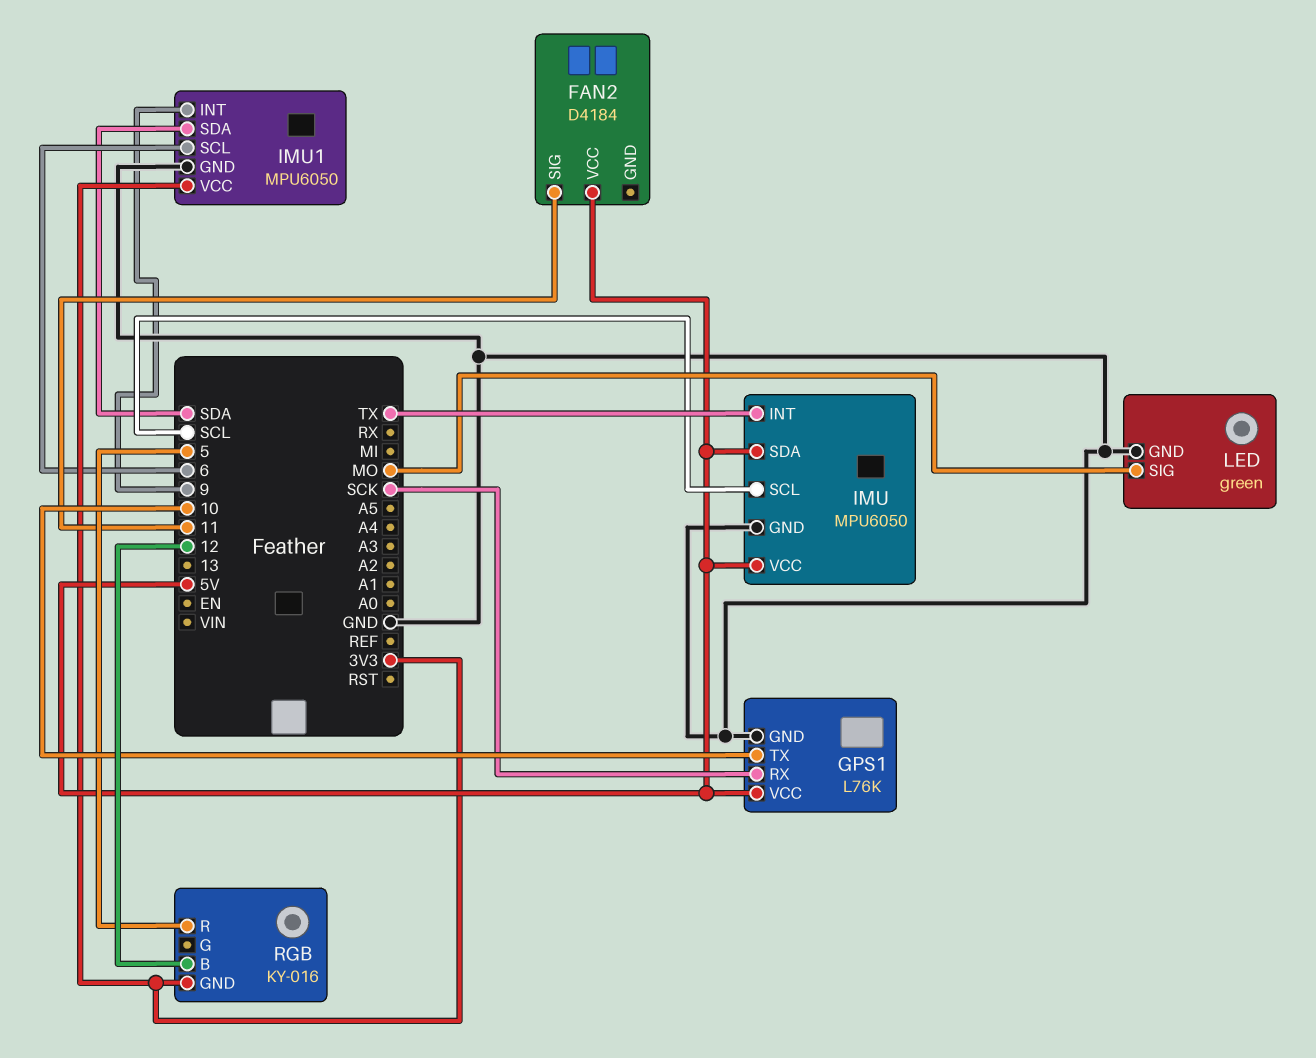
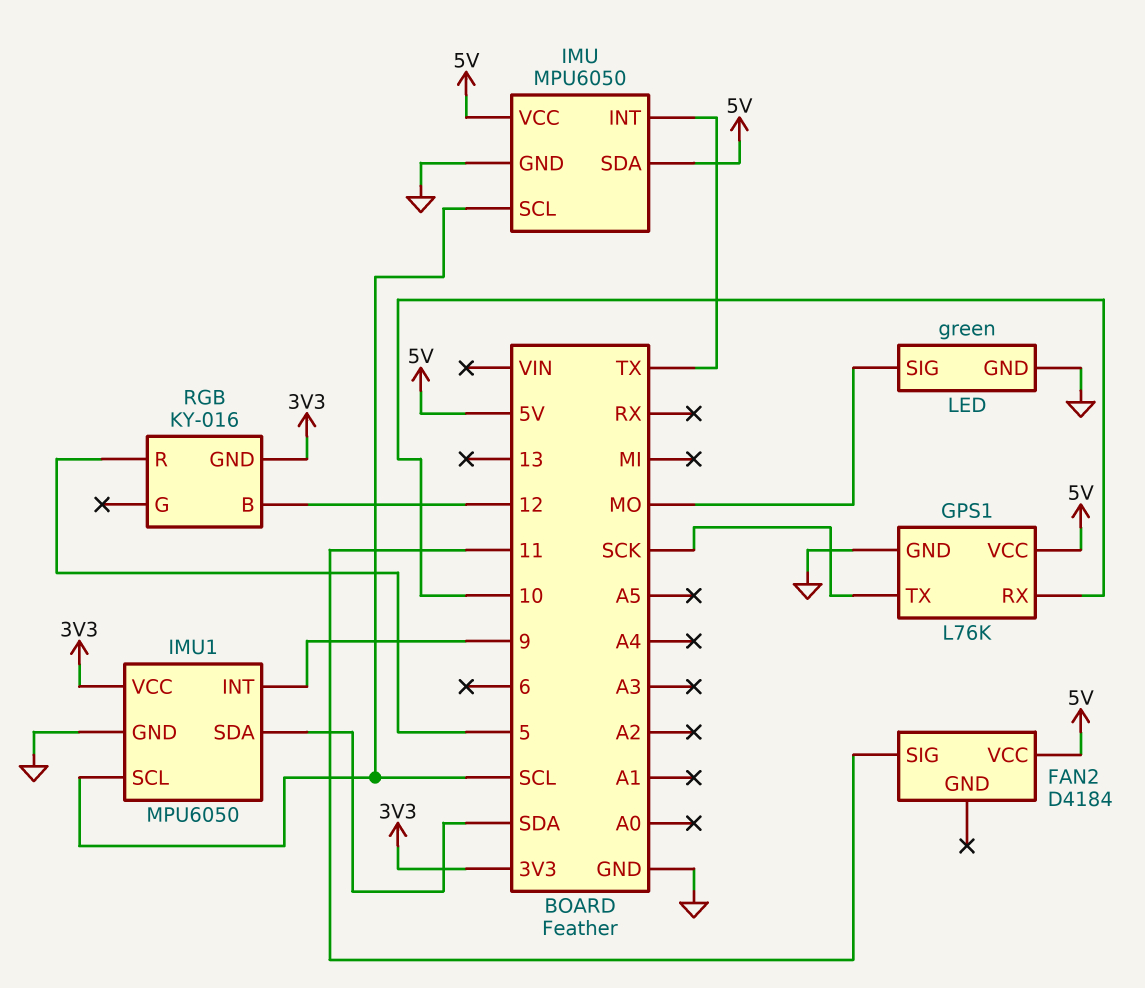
GPS1 pin RX: SCK -> 10
GPS1 pin TX: 10 -> SCK
IMU1 pin SCL: 6 -> SCL

